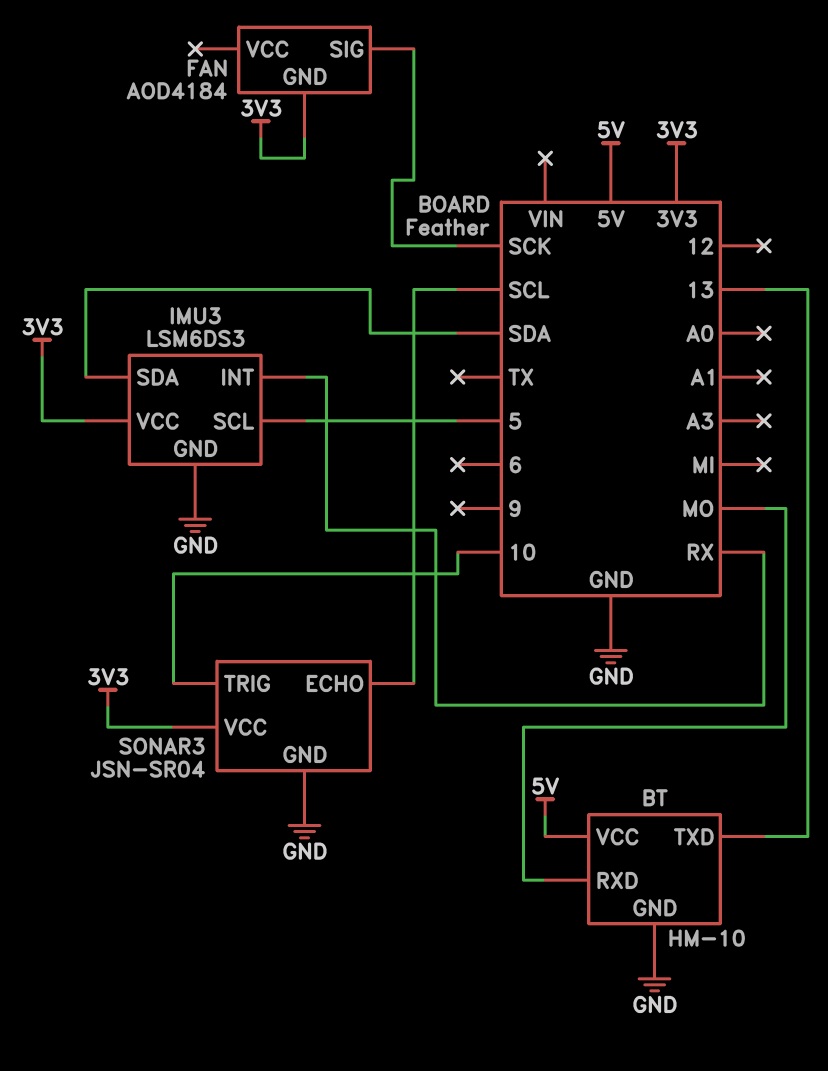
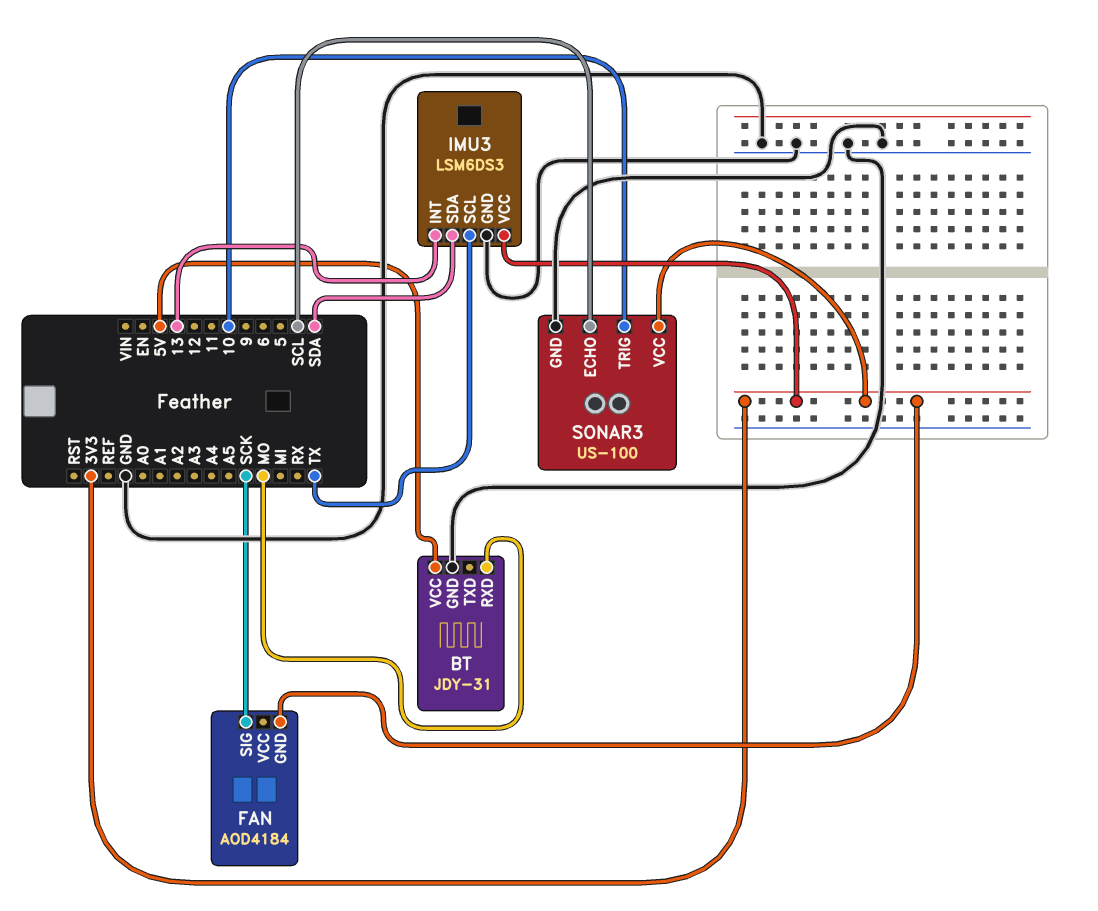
BT: HM-10 -> JDY-31
BT pin TXD: 13 -> none
IMU3 pin INT: RX -> 13
IMU3 pin SCL: 5 -> TX
SONAR3: JSN-SR04 -> US-100

